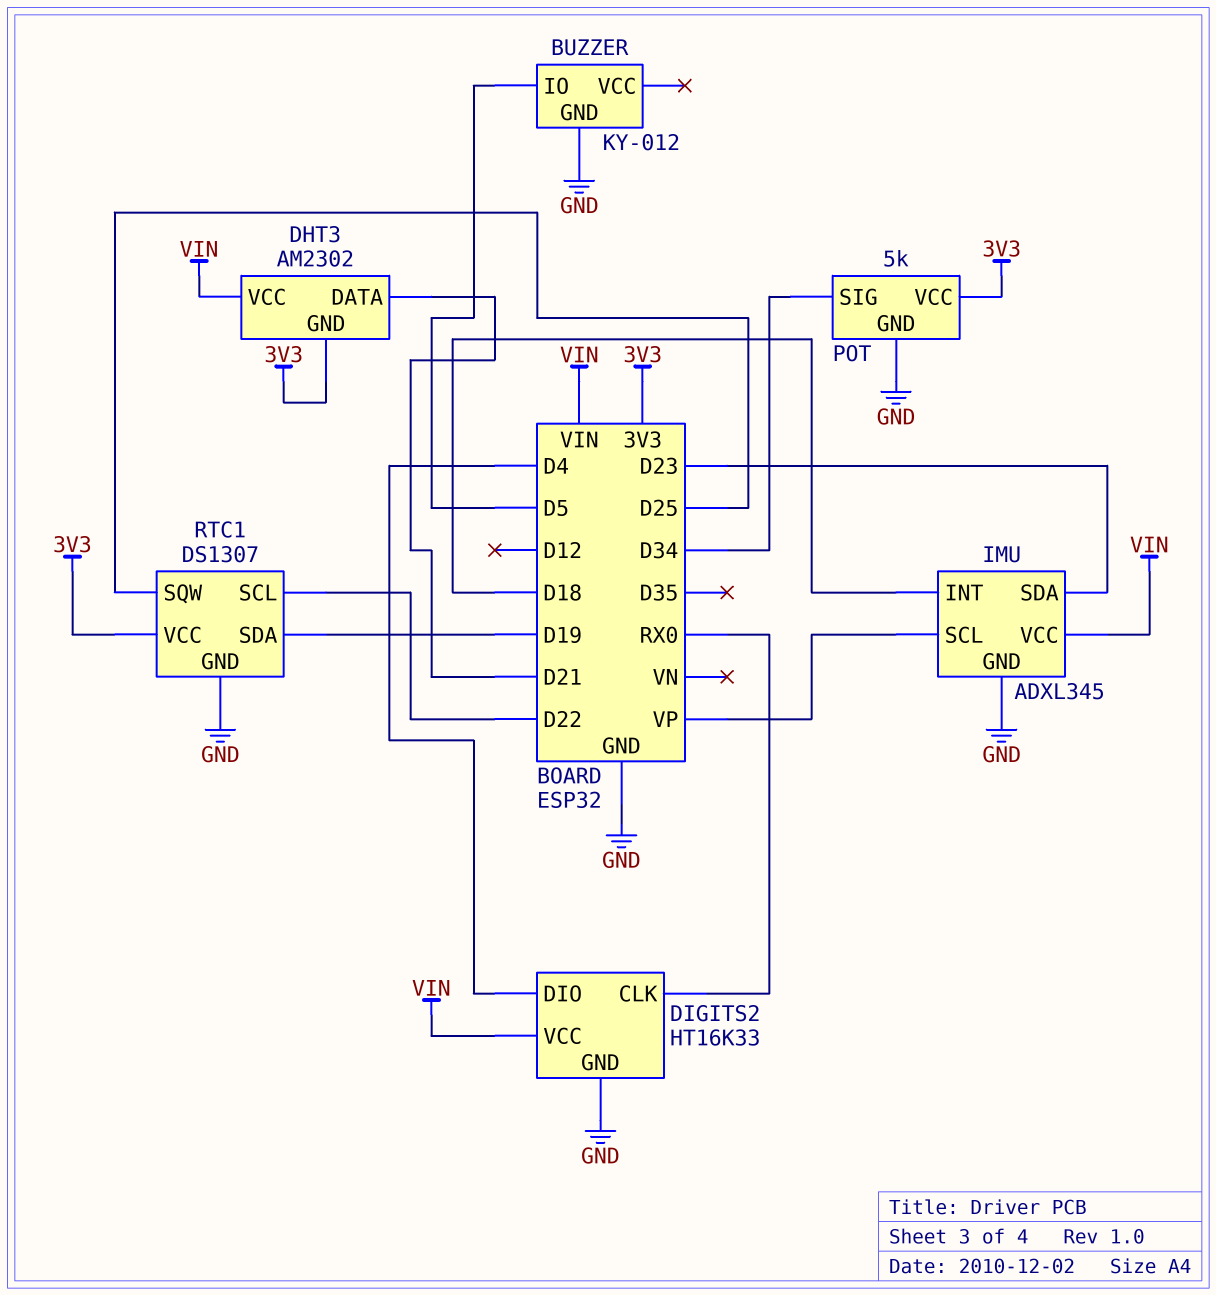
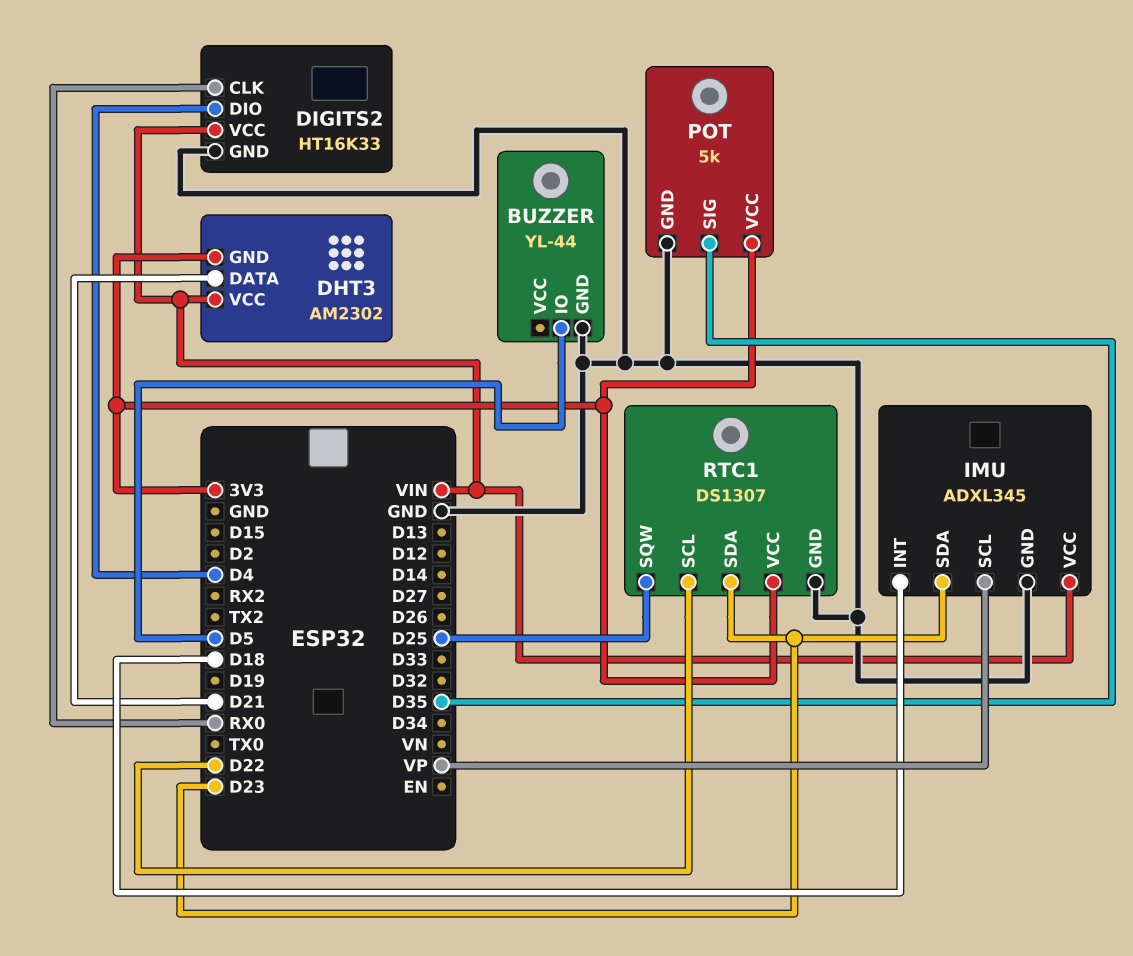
BUZZER: KY-012 -> YL-44
POT pin SIG: D34 -> D35
RTC1 pin SDA: D19 -> D23

